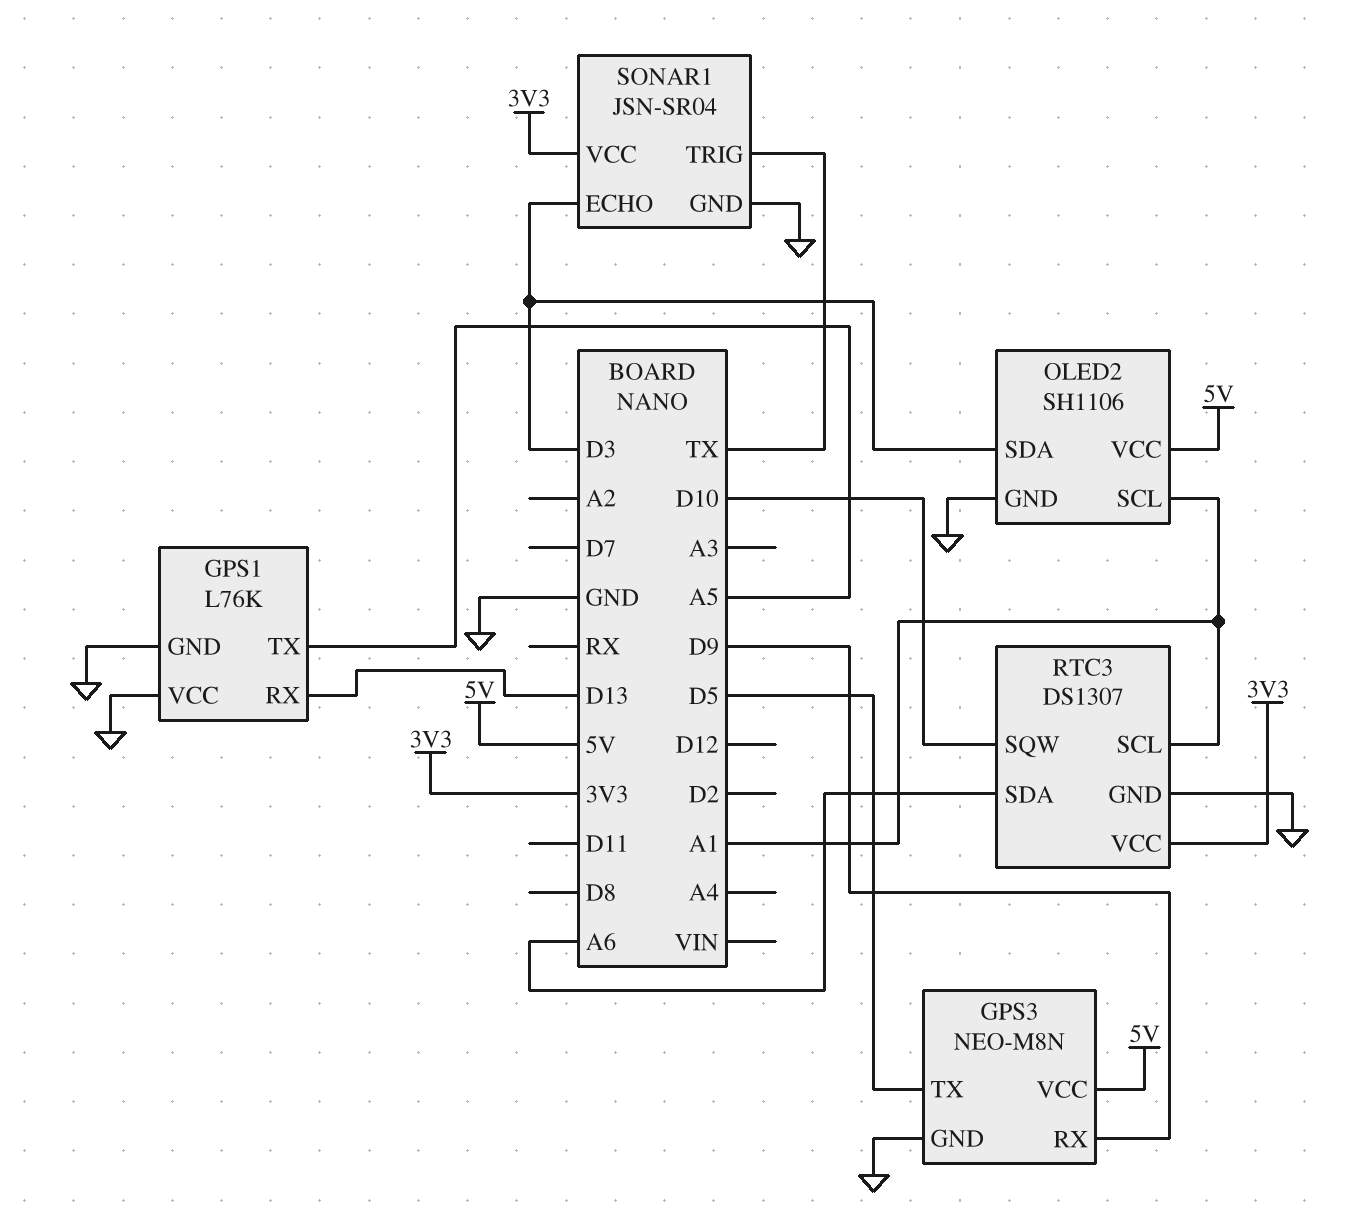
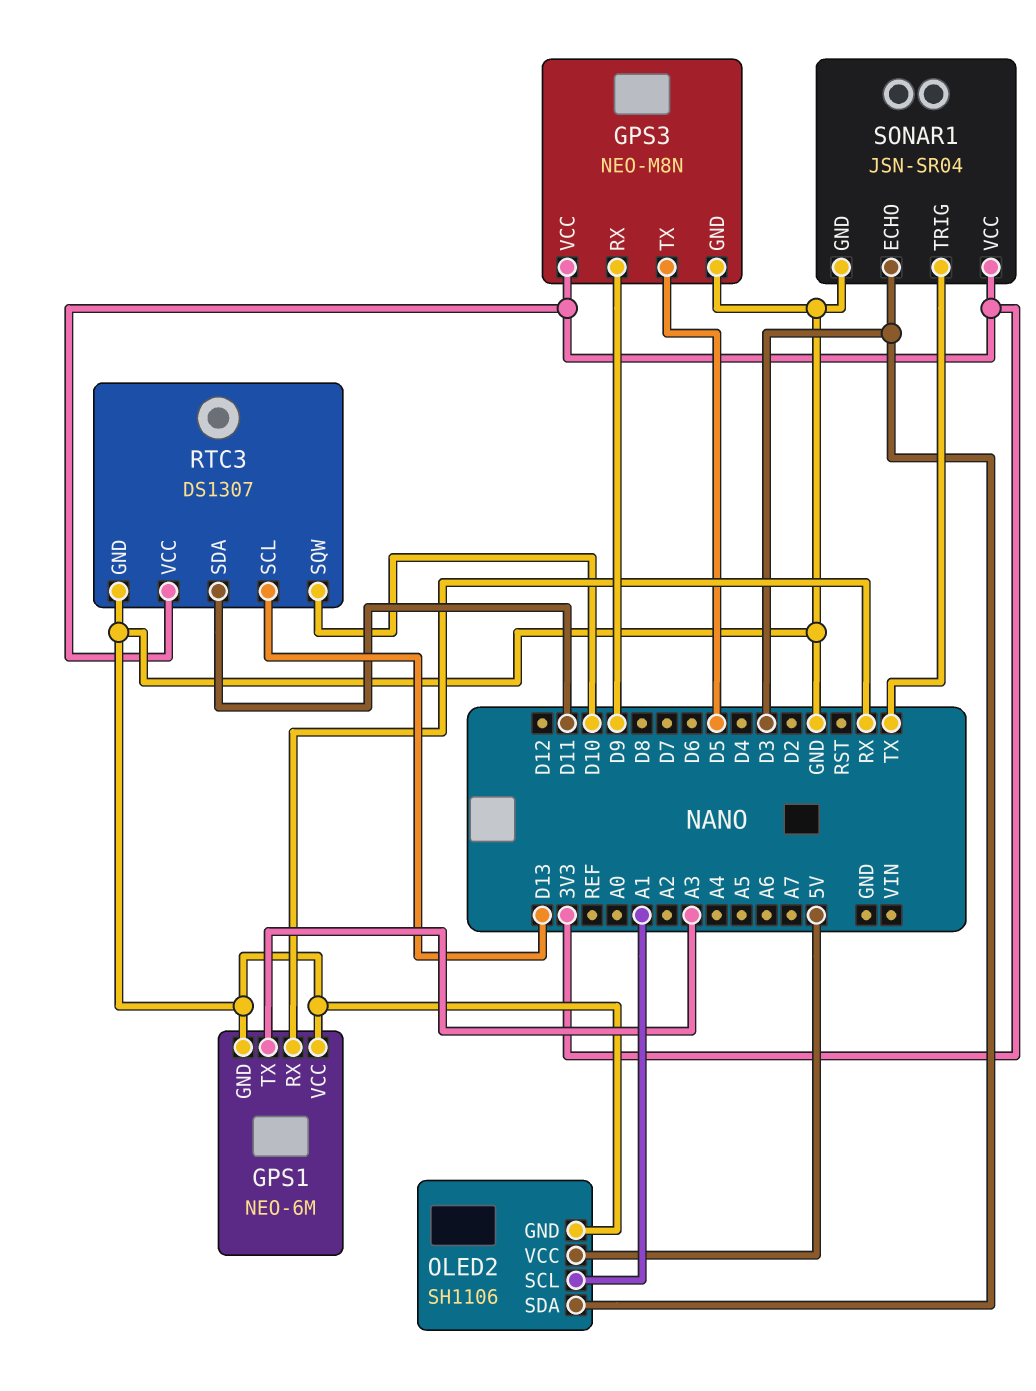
GPS1: L76K -> NEO-6M
GPS1 pin RX: D13 -> RX
GPS1 pin TX: A5 -> A3
GPS3 pin VCC: 5V -> 3V3
RTC3 pin SCL: A1 -> D13
RTC3 pin SDA: A6 -> D11

